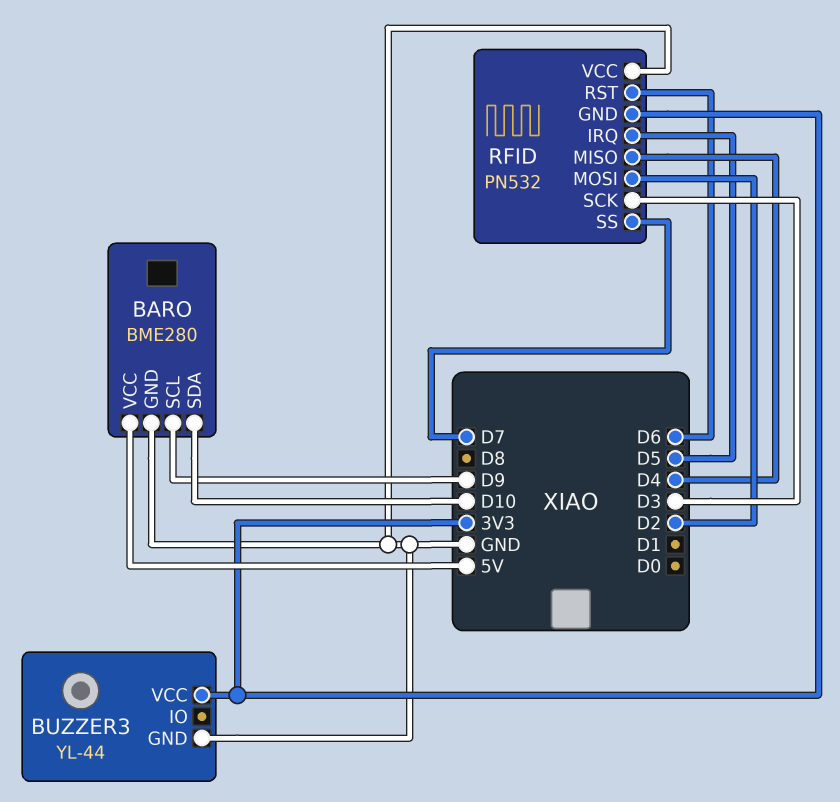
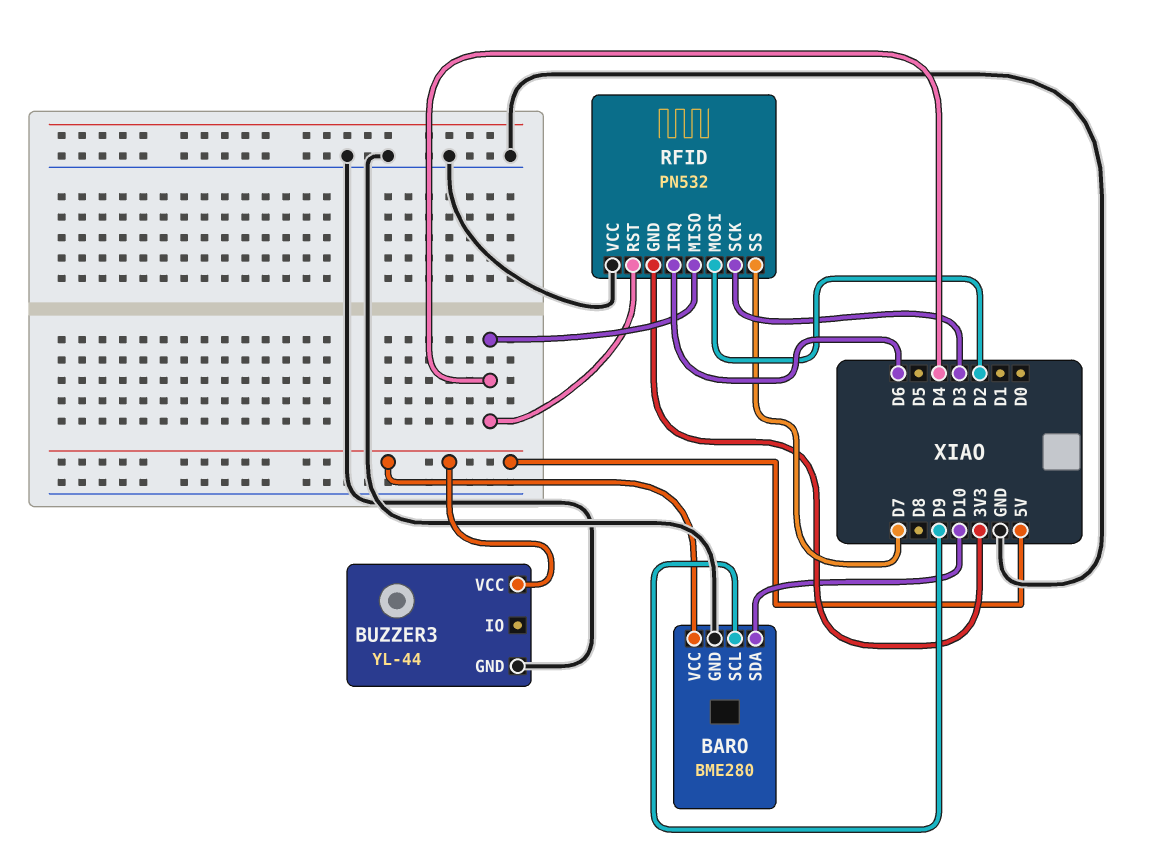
BUZZER3 pin VCC: 3V3 -> 5V
RFID pin IRQ: D5 -> D6
RFID pin RST: D6 -> D4

